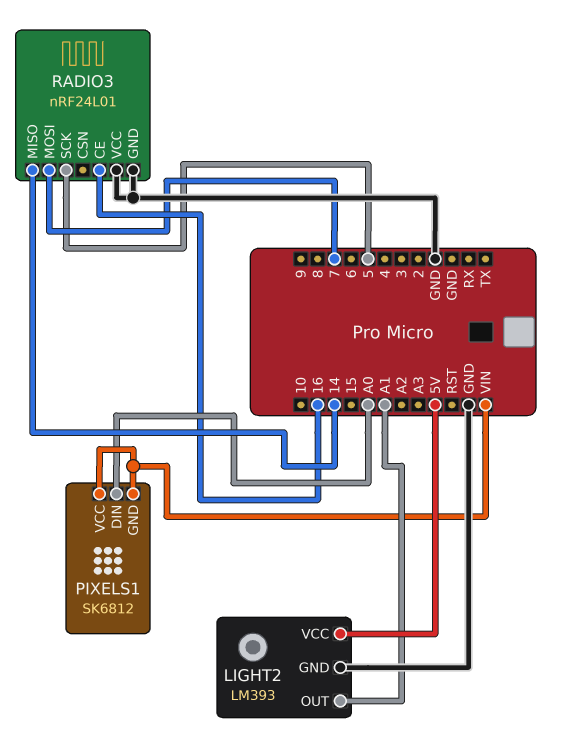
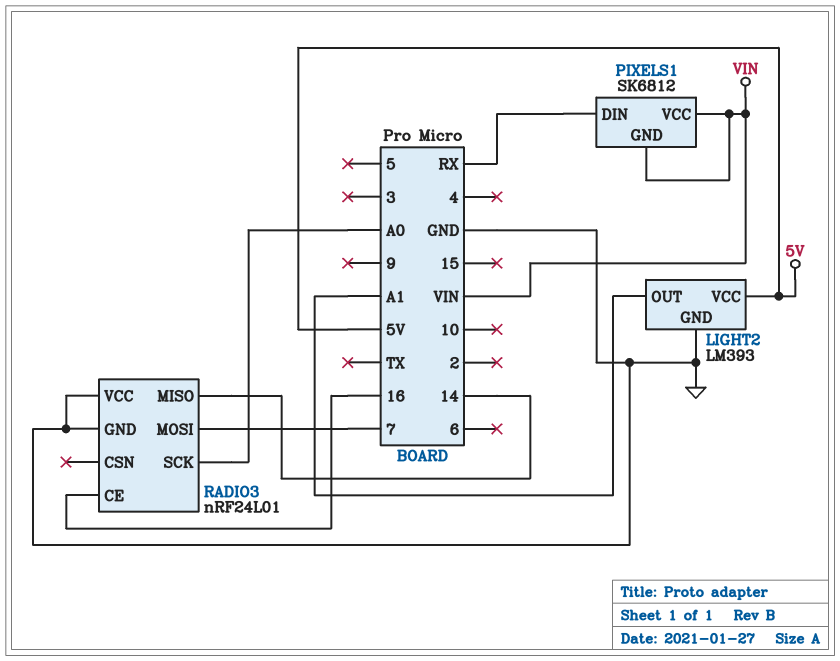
PIXELS1 pin DIN: A0 -> RX
RADIO3 pin SCK: 5 -> A0

